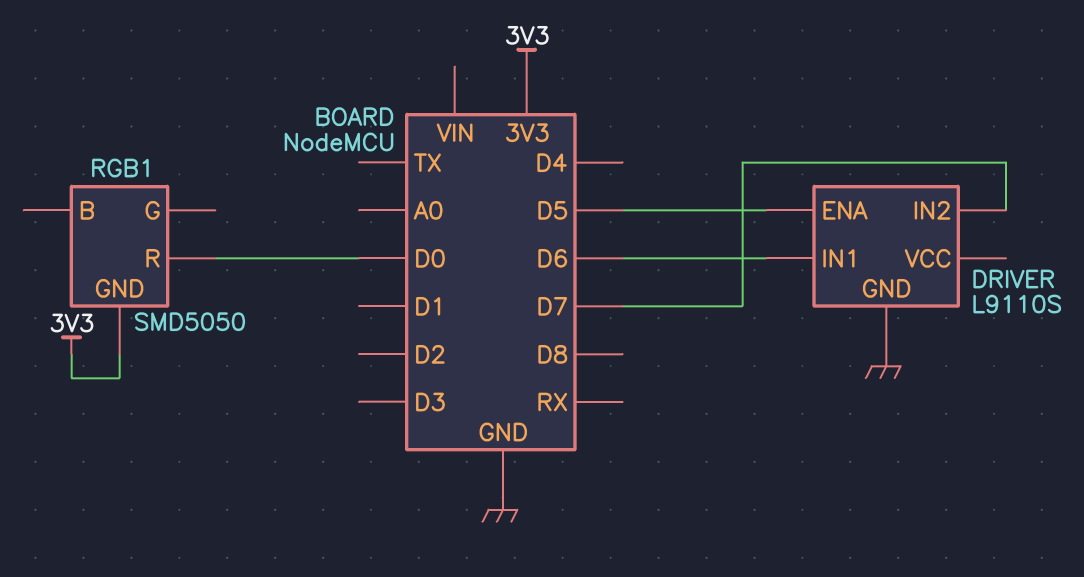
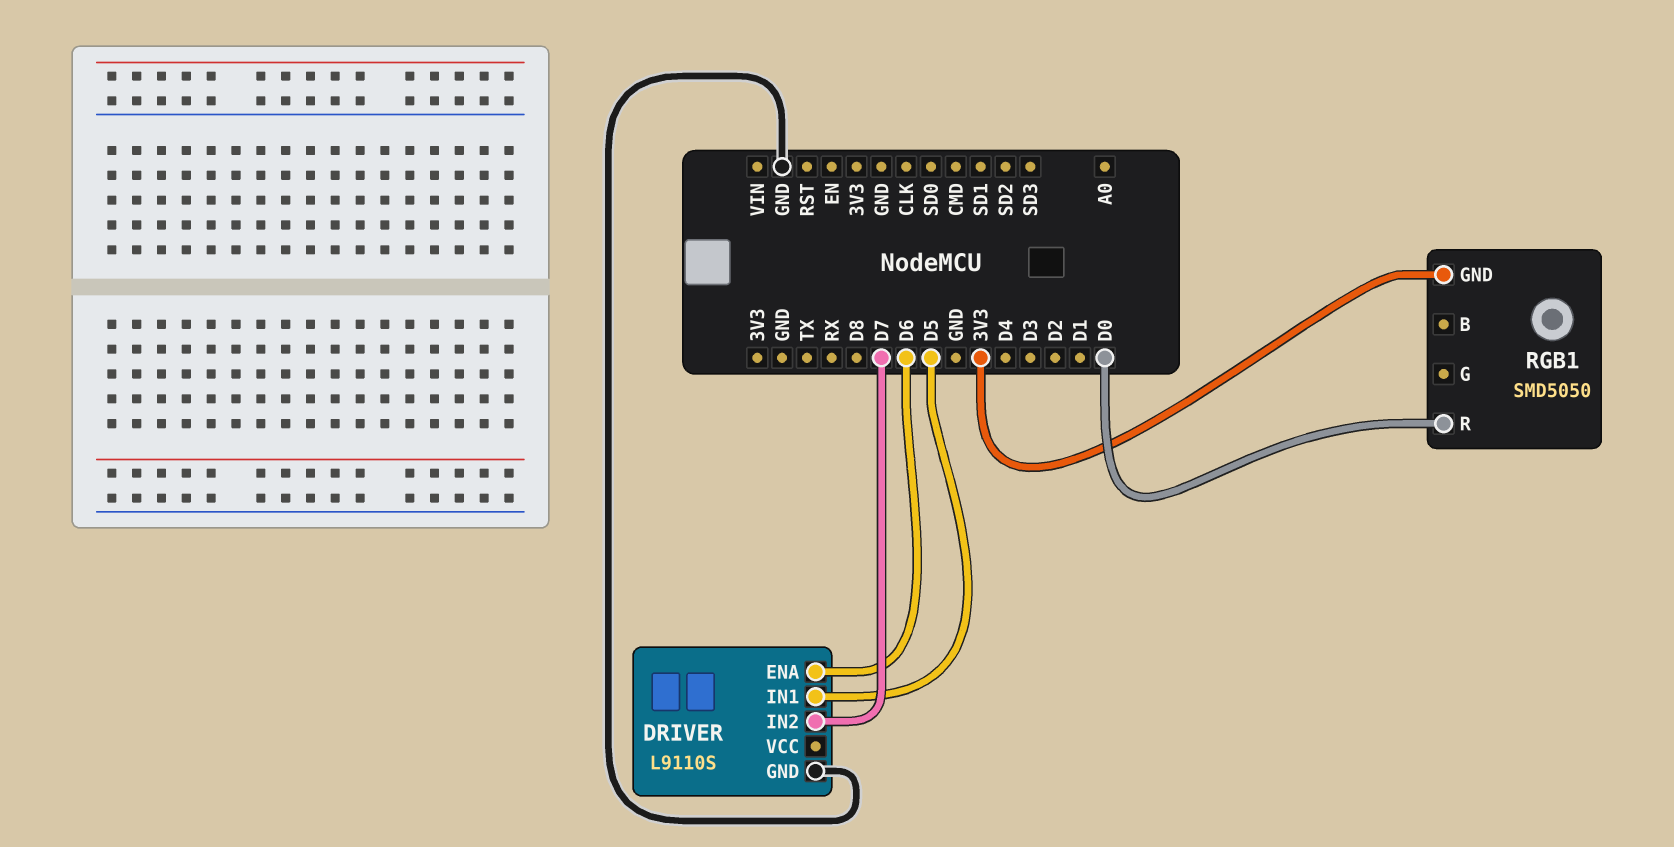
DRIVER pin ENA: D5 -> D6
DRIVER pin IN1: D6 -> D5

